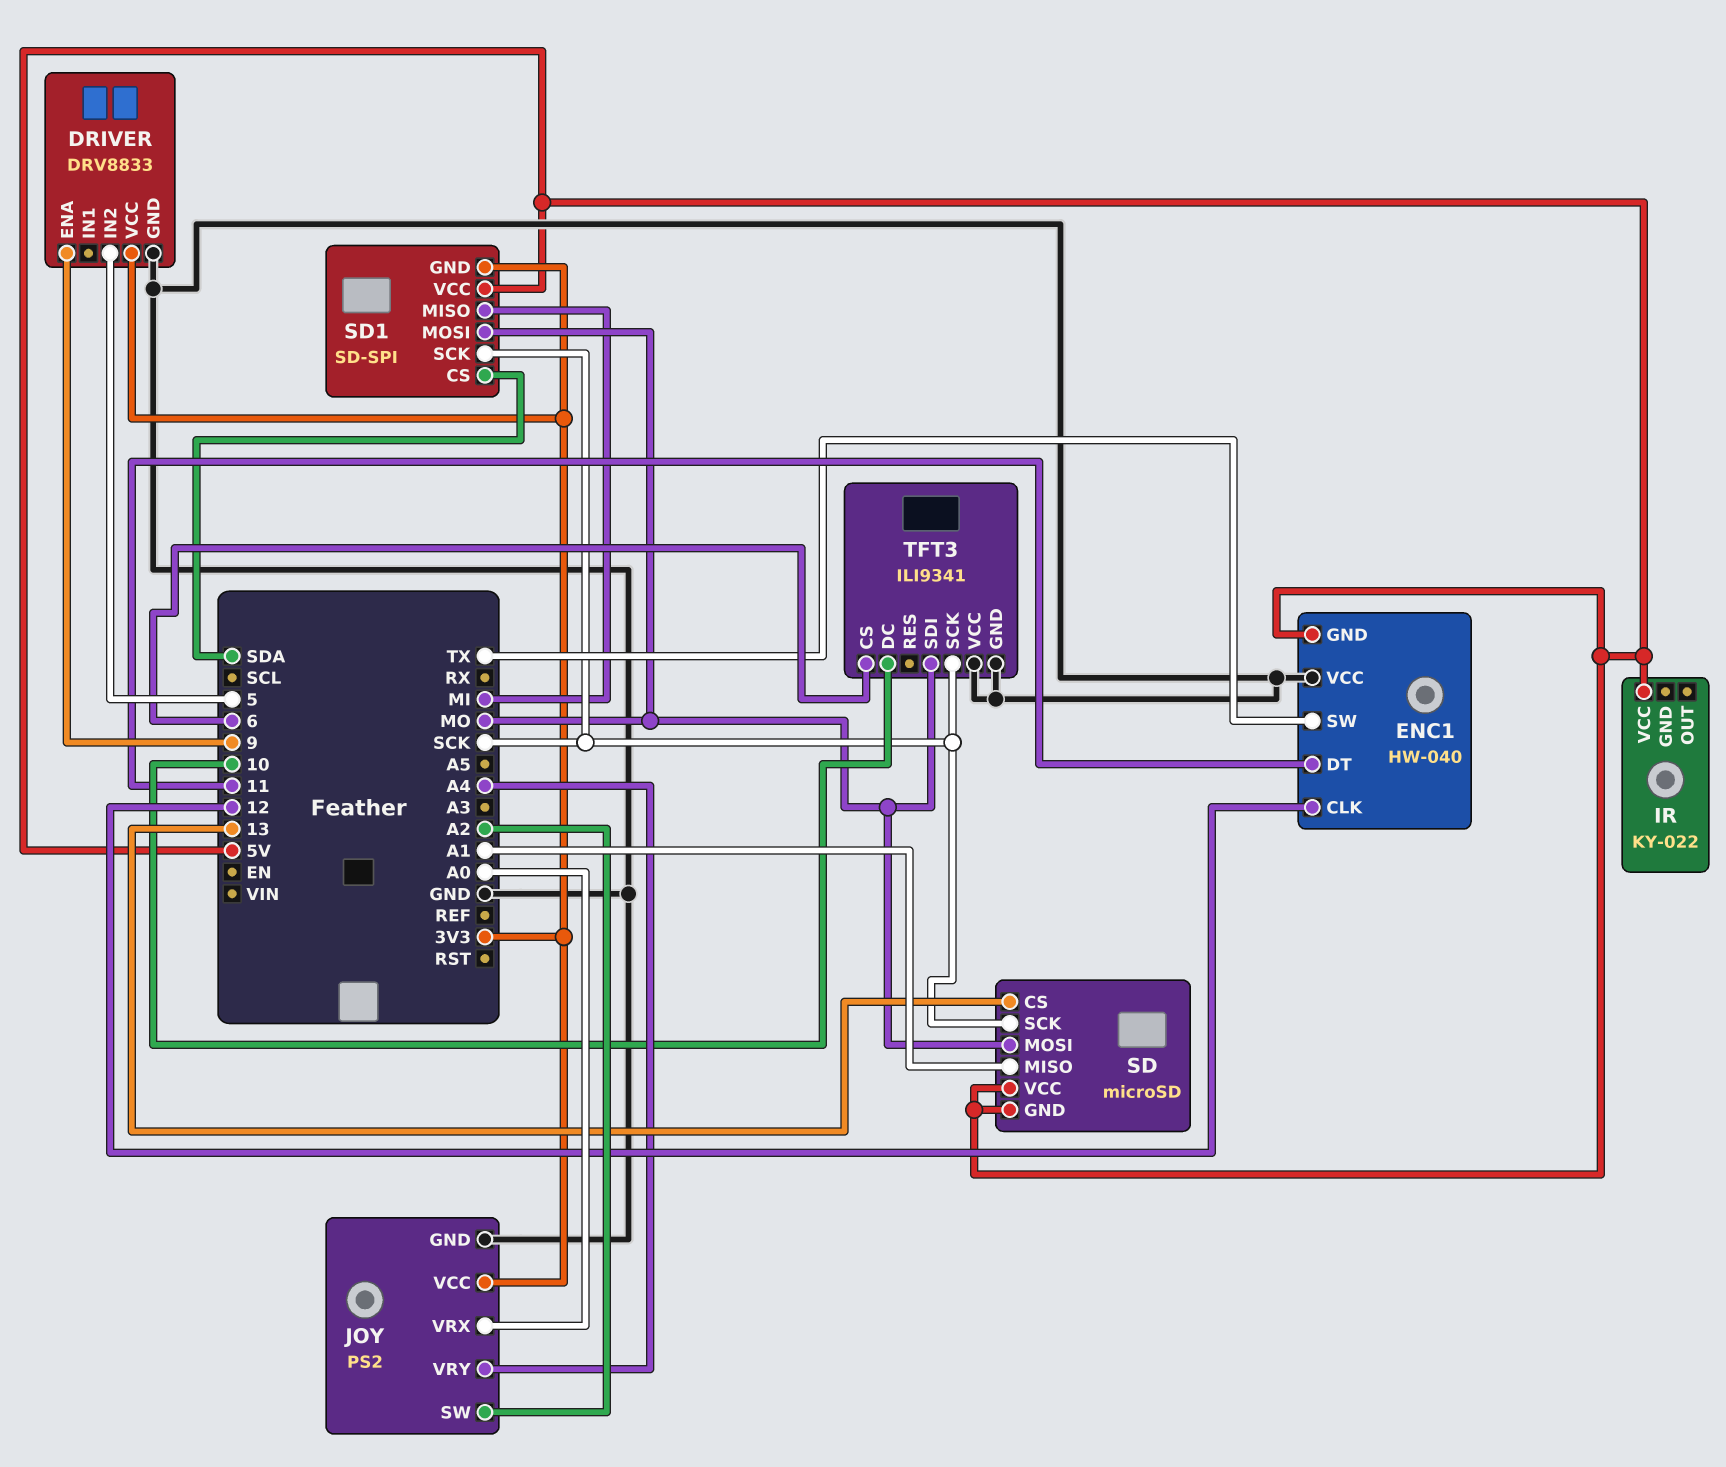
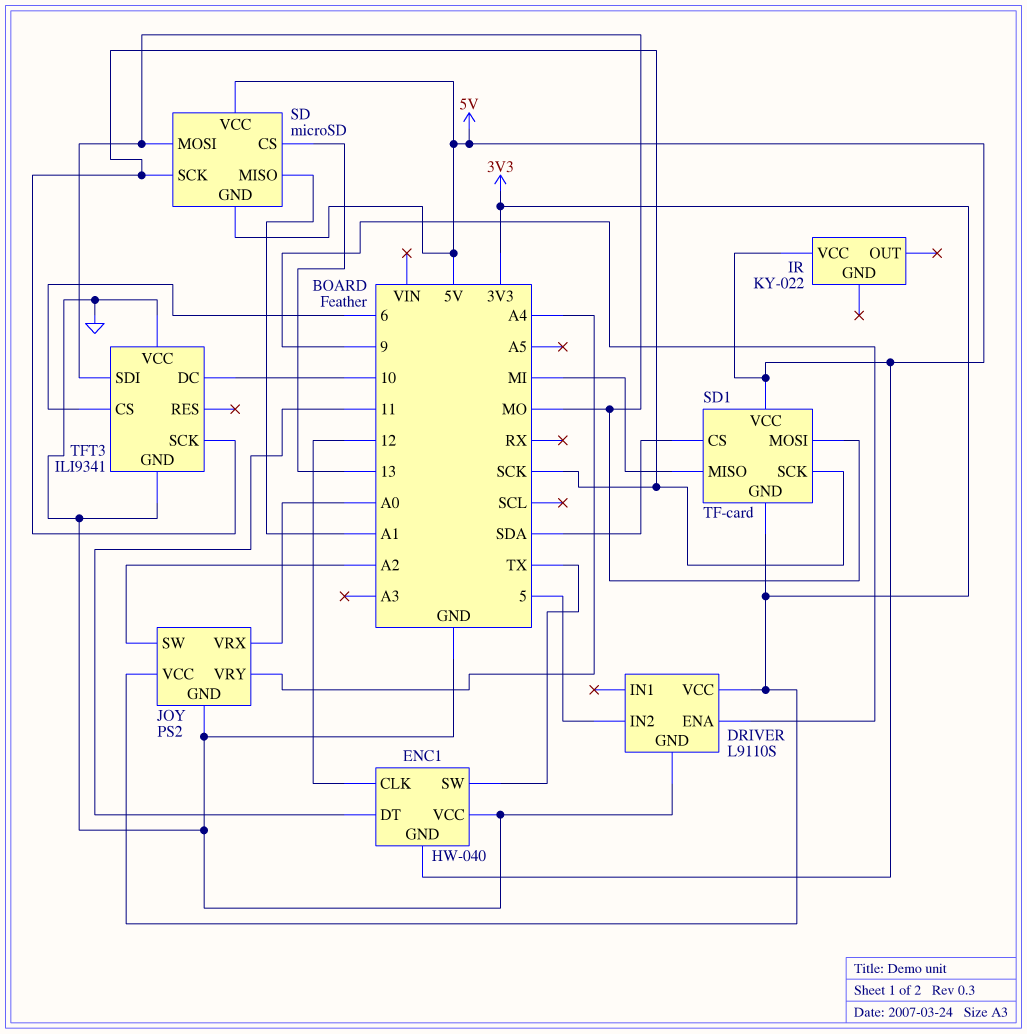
DRIVER: DRV8833 -> L9110S
SD1: SD-SPI -> TF-card

